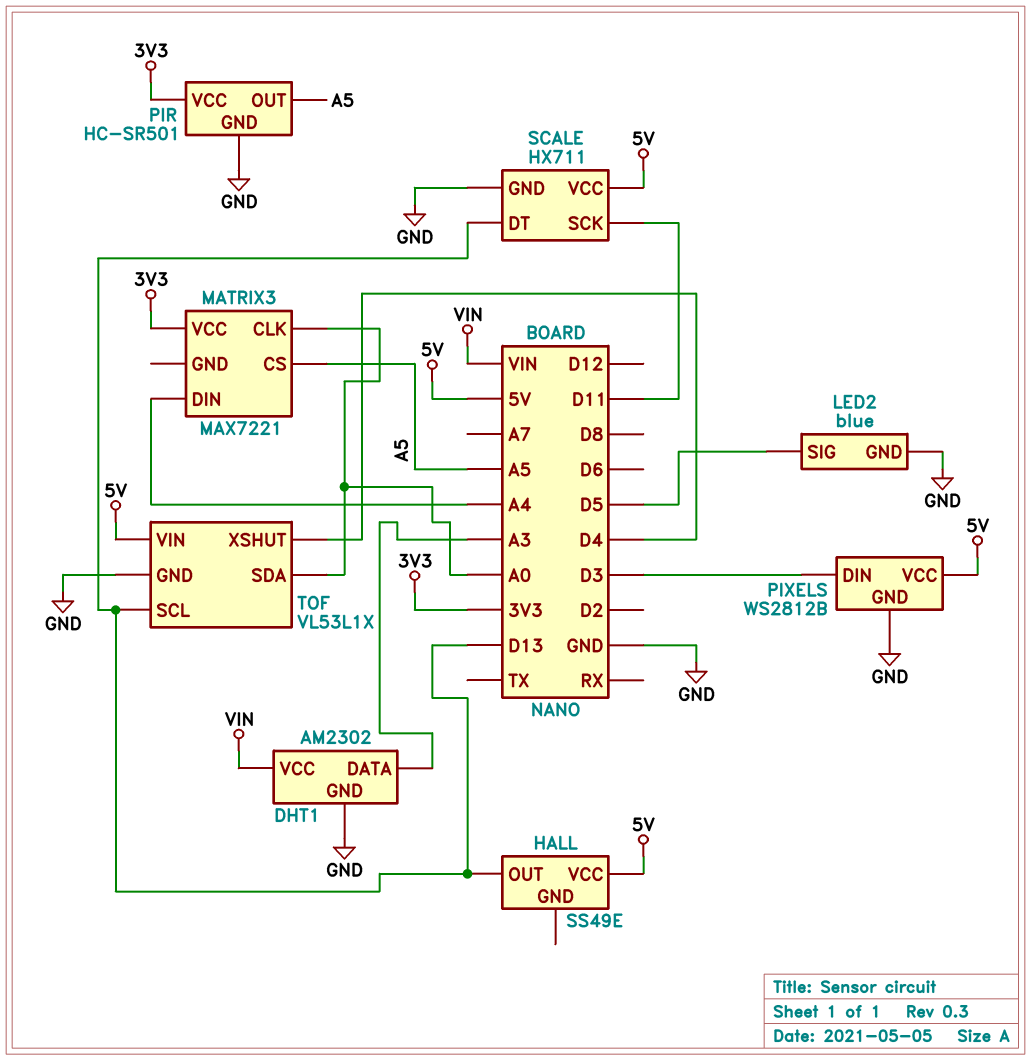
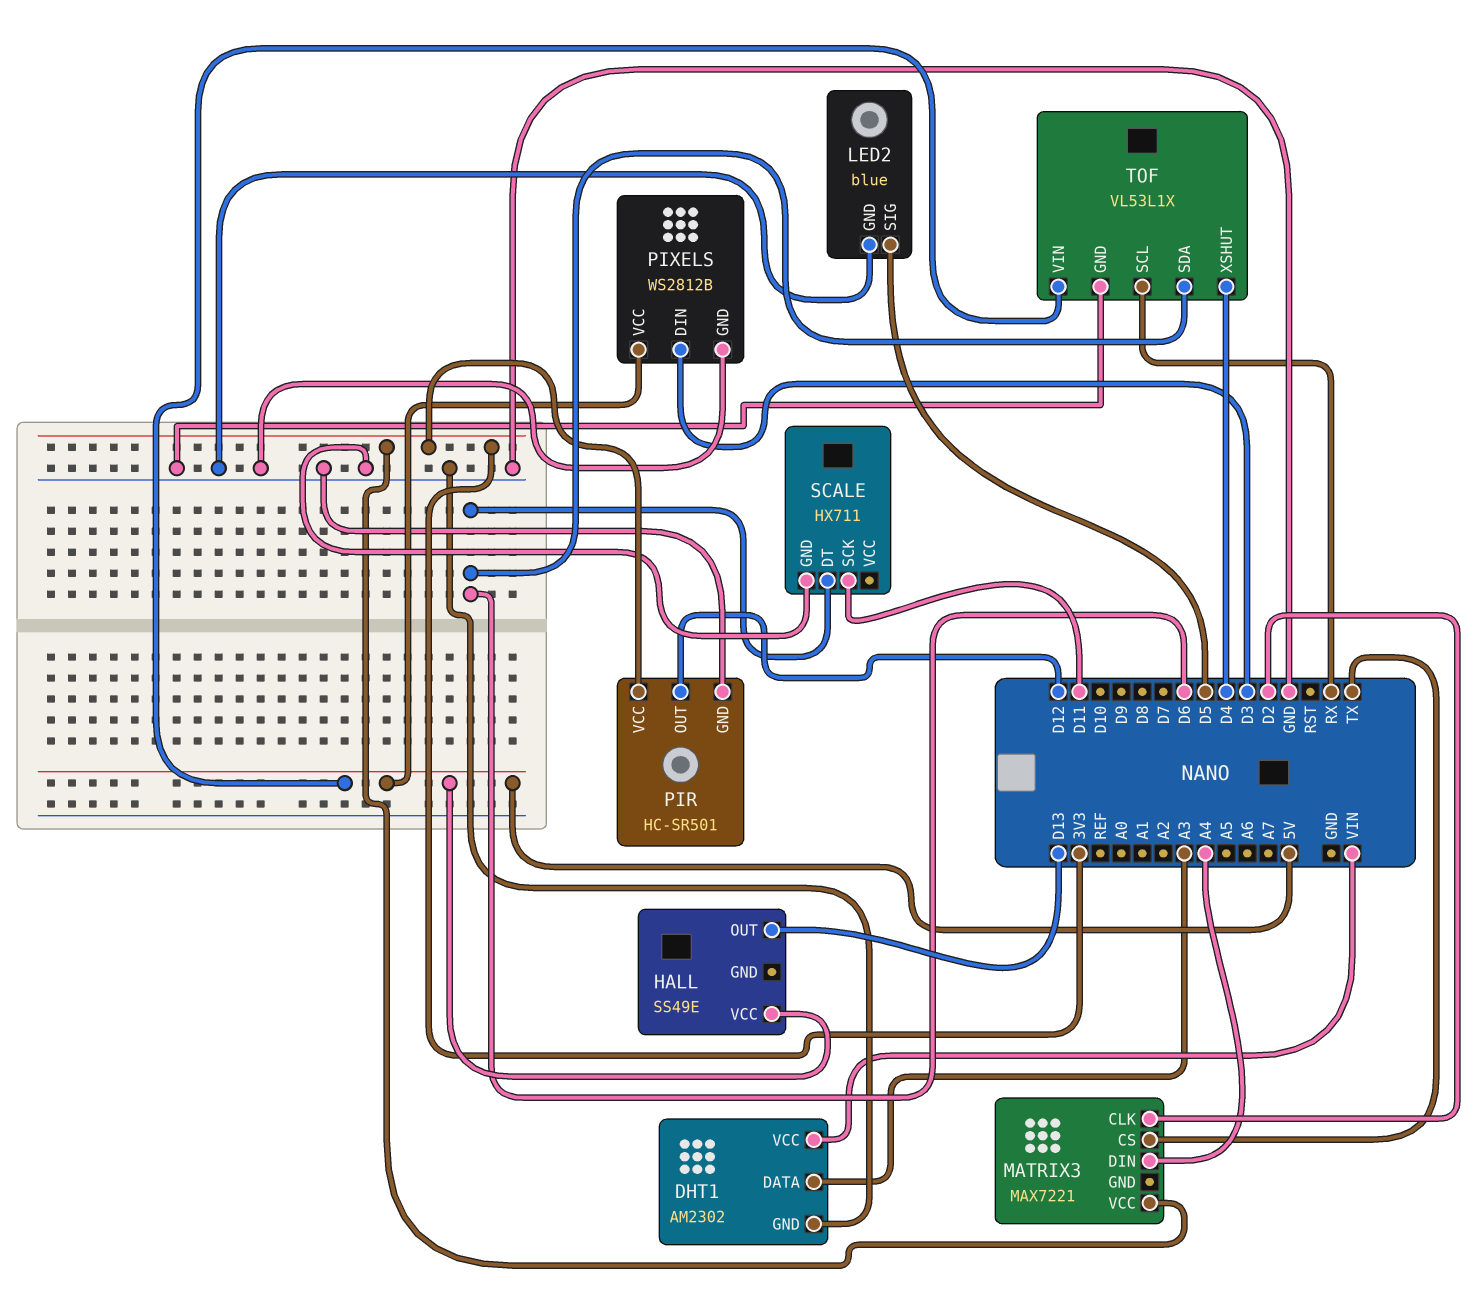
MATRIX3 pin CLK: A0 -> D2
MATRIX3 pin CS: A5 -> TX
PIR pin OUT: A5 -> D12
SCALE pin DT: D13 -> D6
SCALE pin VCC: 5V -> none
TOF pin SCL: D13 -> RX
TOF pin SDA: A0 -> D6

